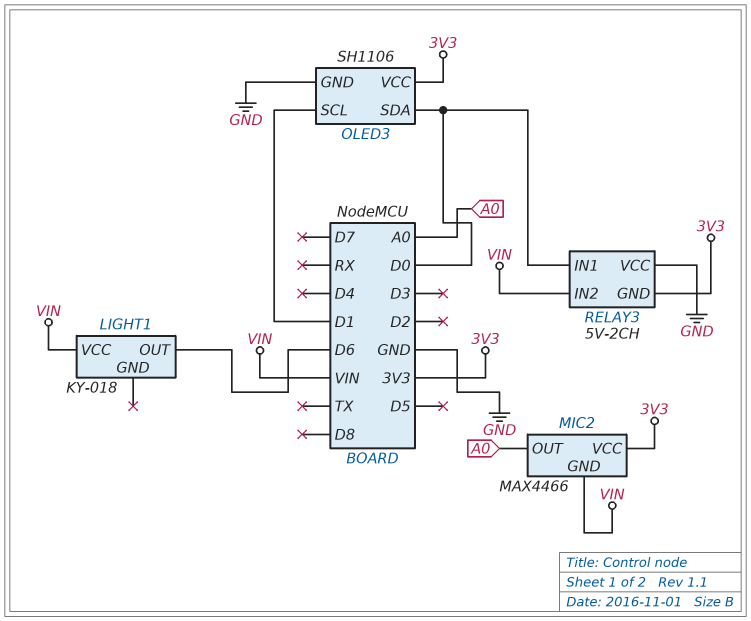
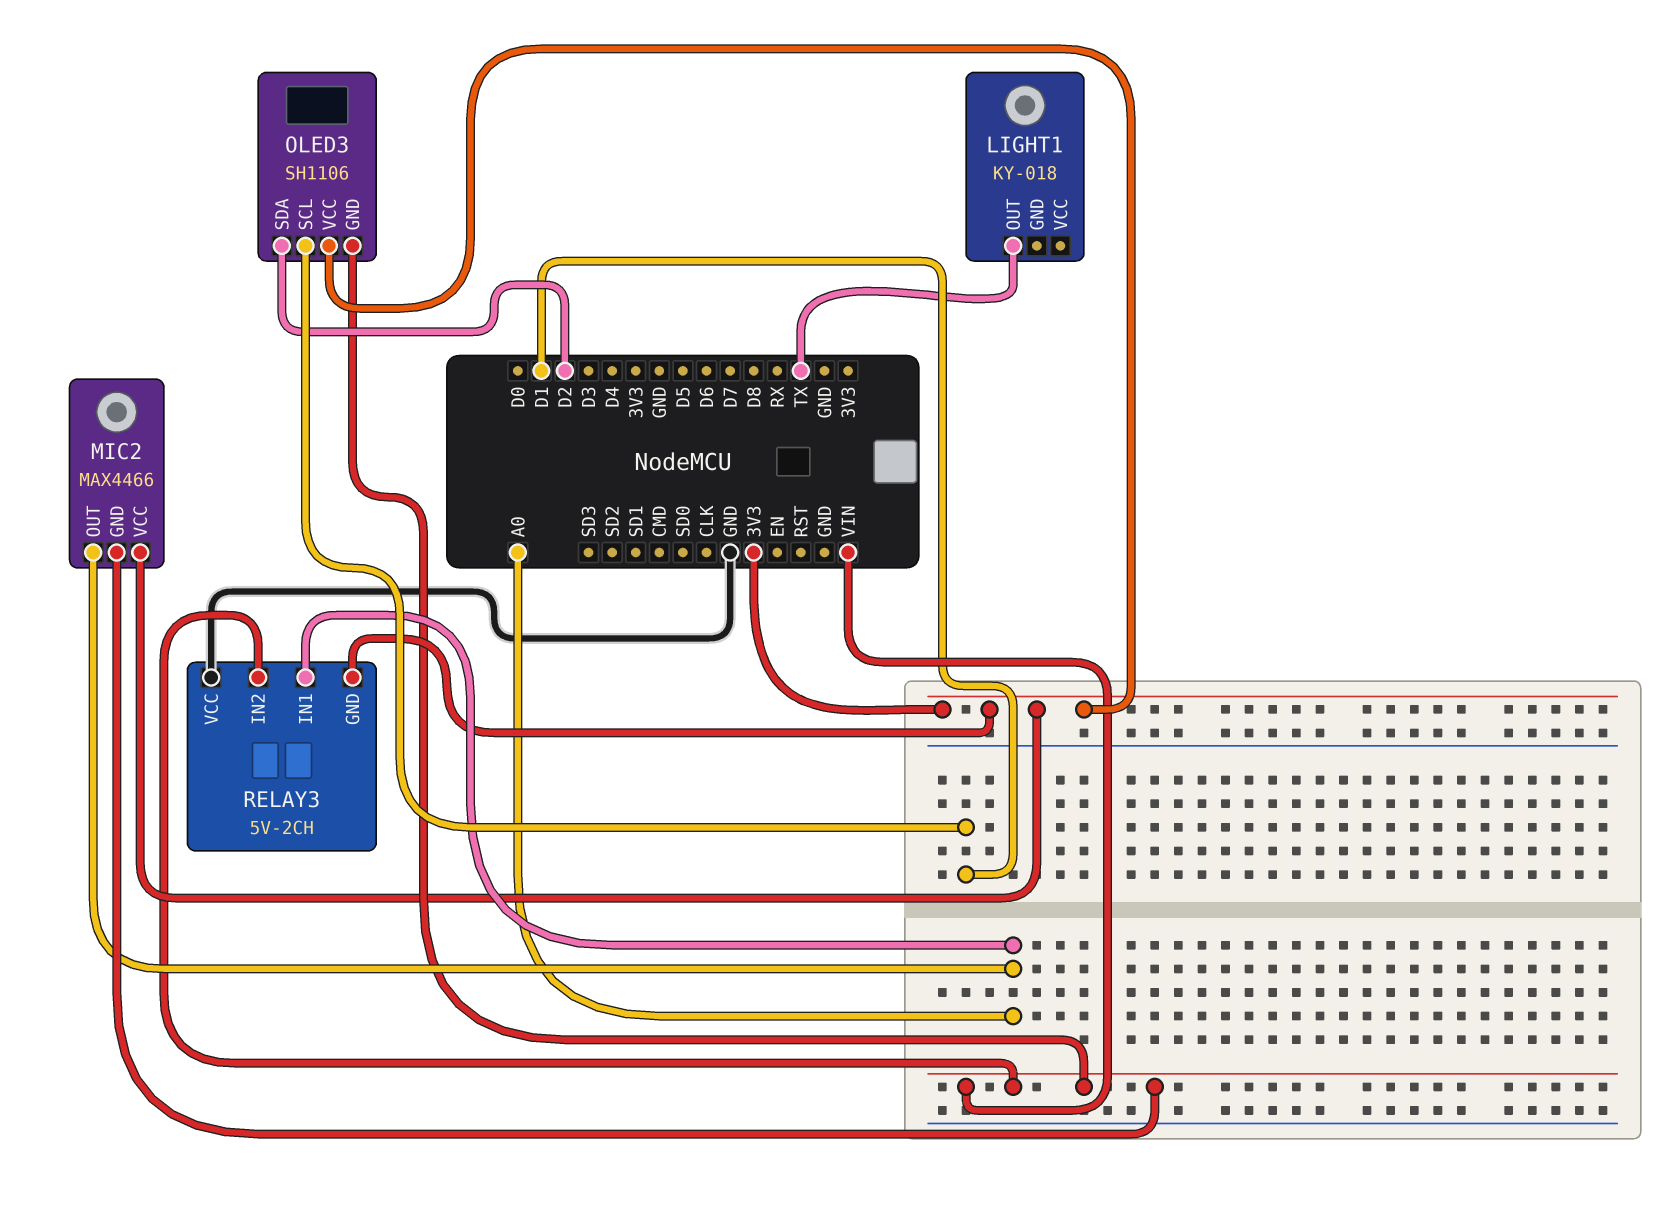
LIGHT1 pin OUT: D6 -> TX
LIGHT1 pin VCC: VIN -> none
OLED3 pin GND: GND -> VIN
OLED3 pin SDA: D0 -> D2
RELAY3 pin IN1: D0 -> A0

